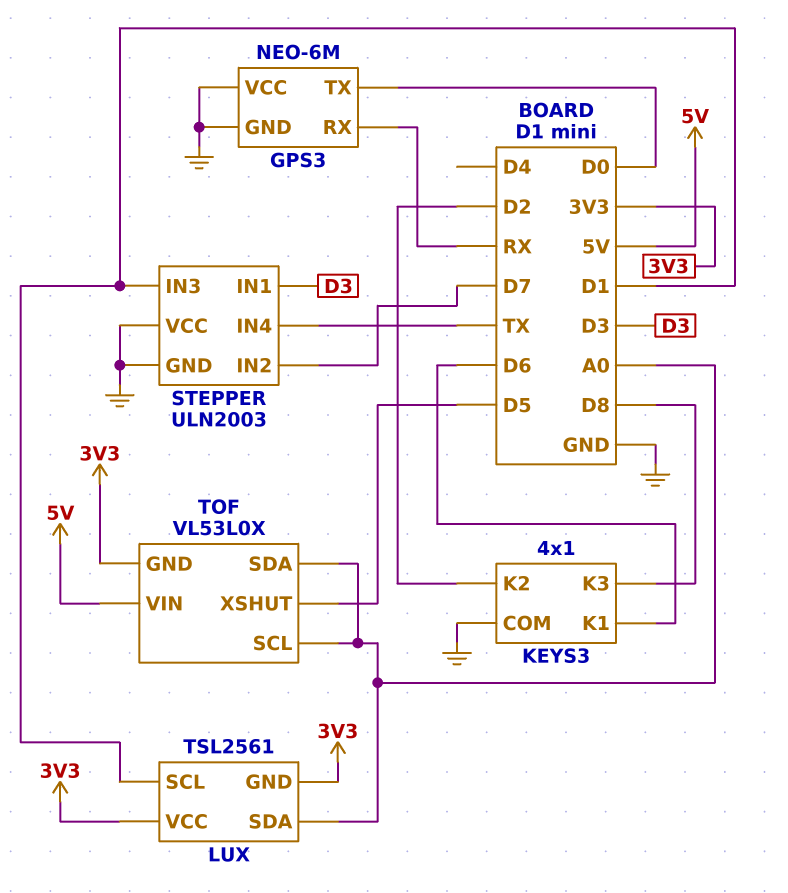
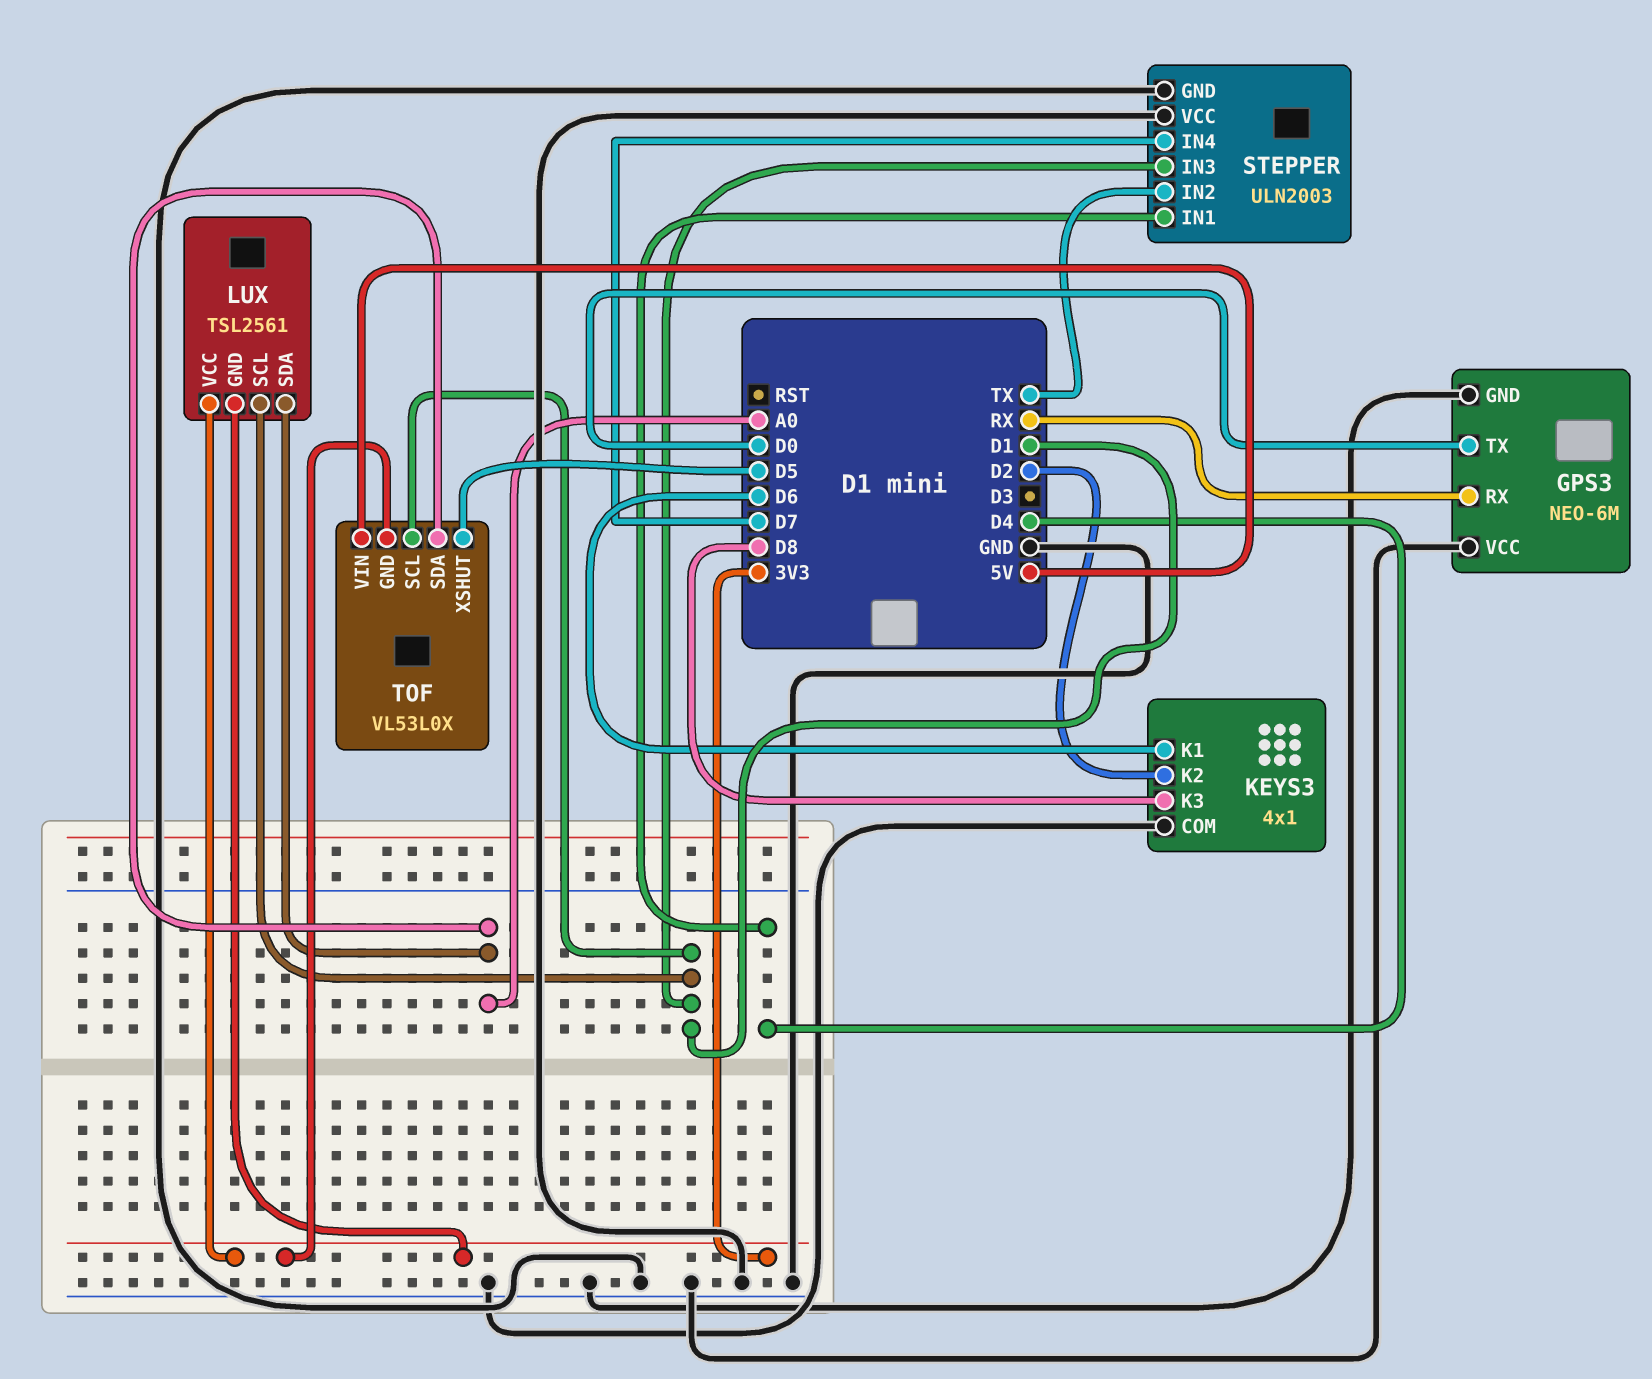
STEPPER pin IN1: D3 -> D4
STEPPER pin IN2: D7 -> TX
STEPPER pin IN4: TX -> D7
TOF pin SCL: A0 -> D1

